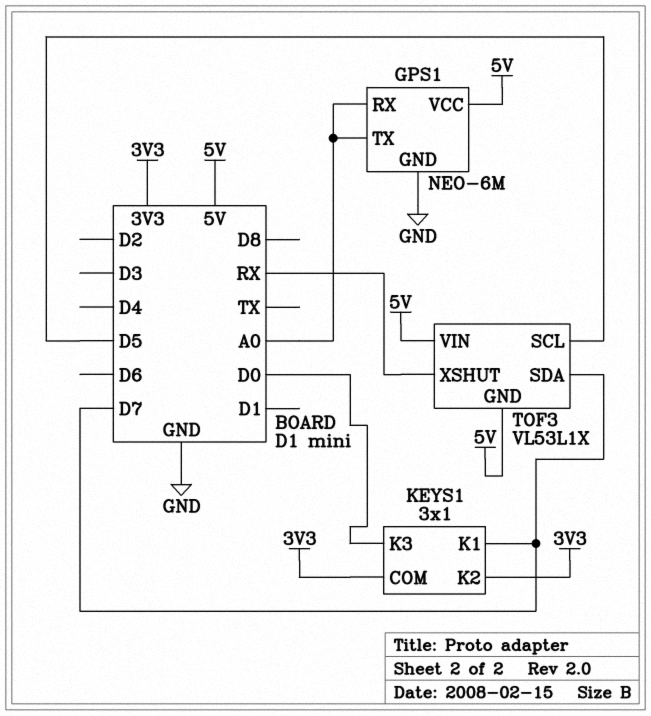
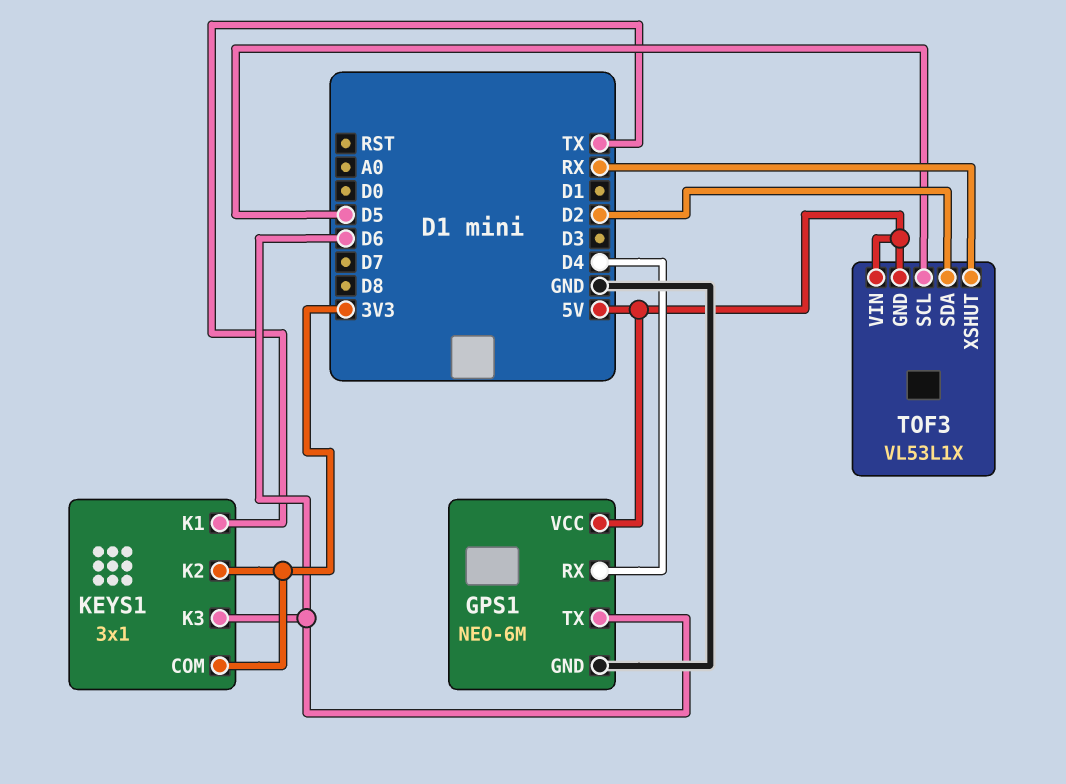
GPS1 pin RX: A0 -> D4
GPS1 pin TX: A0 -> D6
KEYS1 pin K1: D7 -> TX
KEYS1 pin K3: D0 -> D6
TOF3 pin SDA: D7 -> D2

